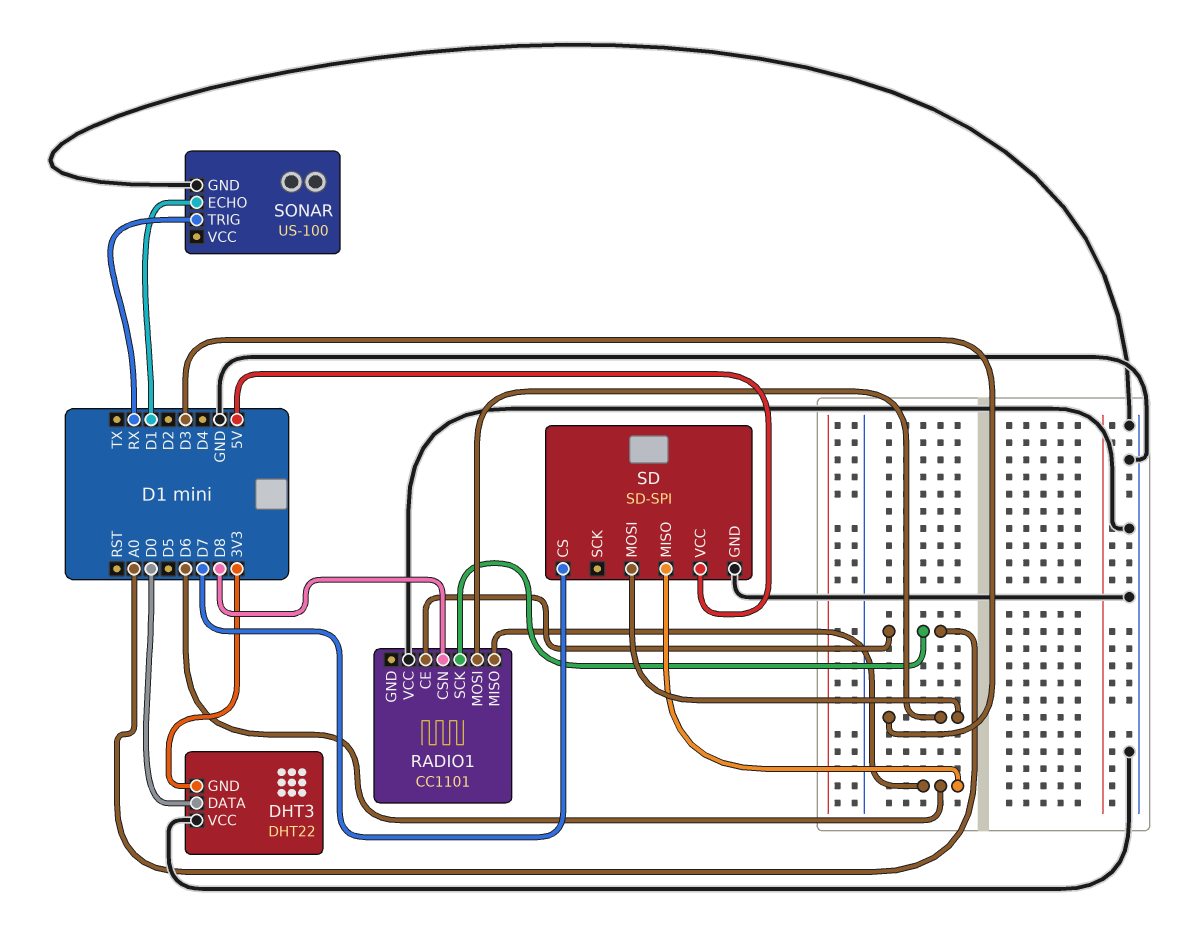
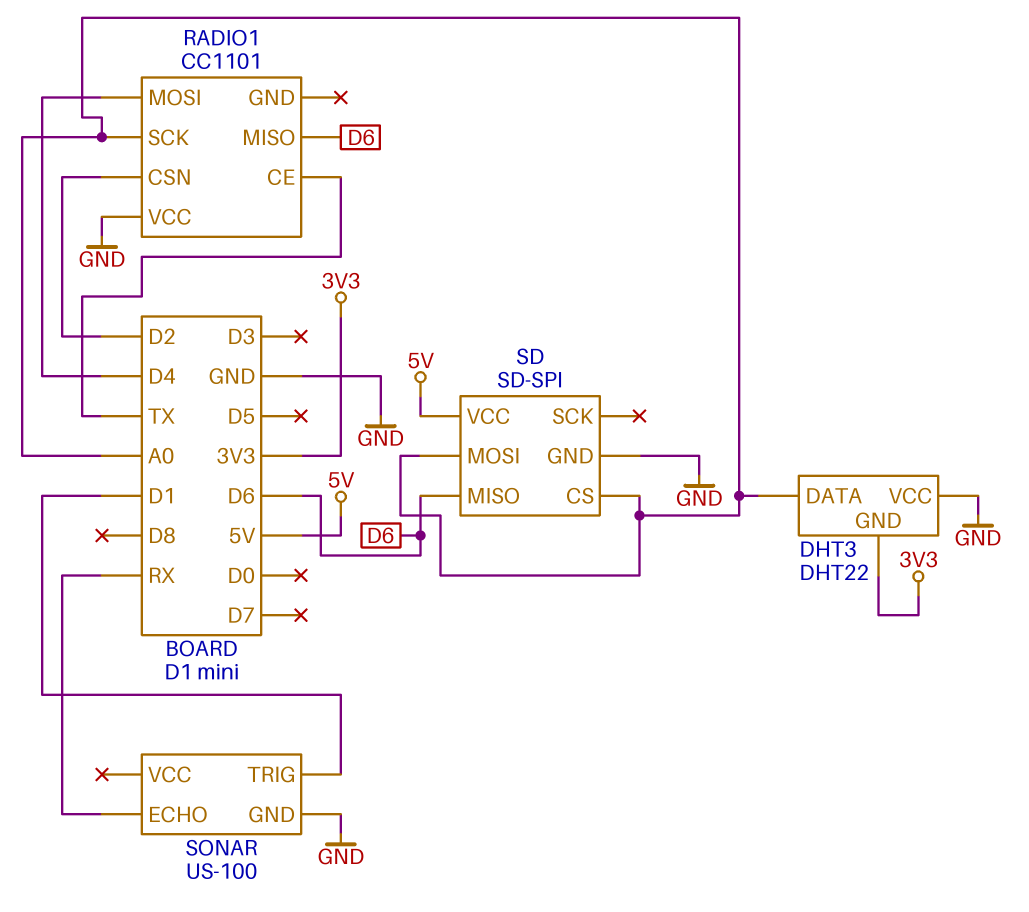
DHT3 pin DATA: D0 -> A0
RADIO1 pin CE: A0 -> TX
RADIO1 pin CSN: D8 -> D2
RADIO1 pin MOSI: D3 -> D4
SD pin CS: D7 -> A0
SD pin MOSI: D3 -> A0
SONAR pin ECHO: D1 -> RX
SONAR pin TRIG: RX -> D1

